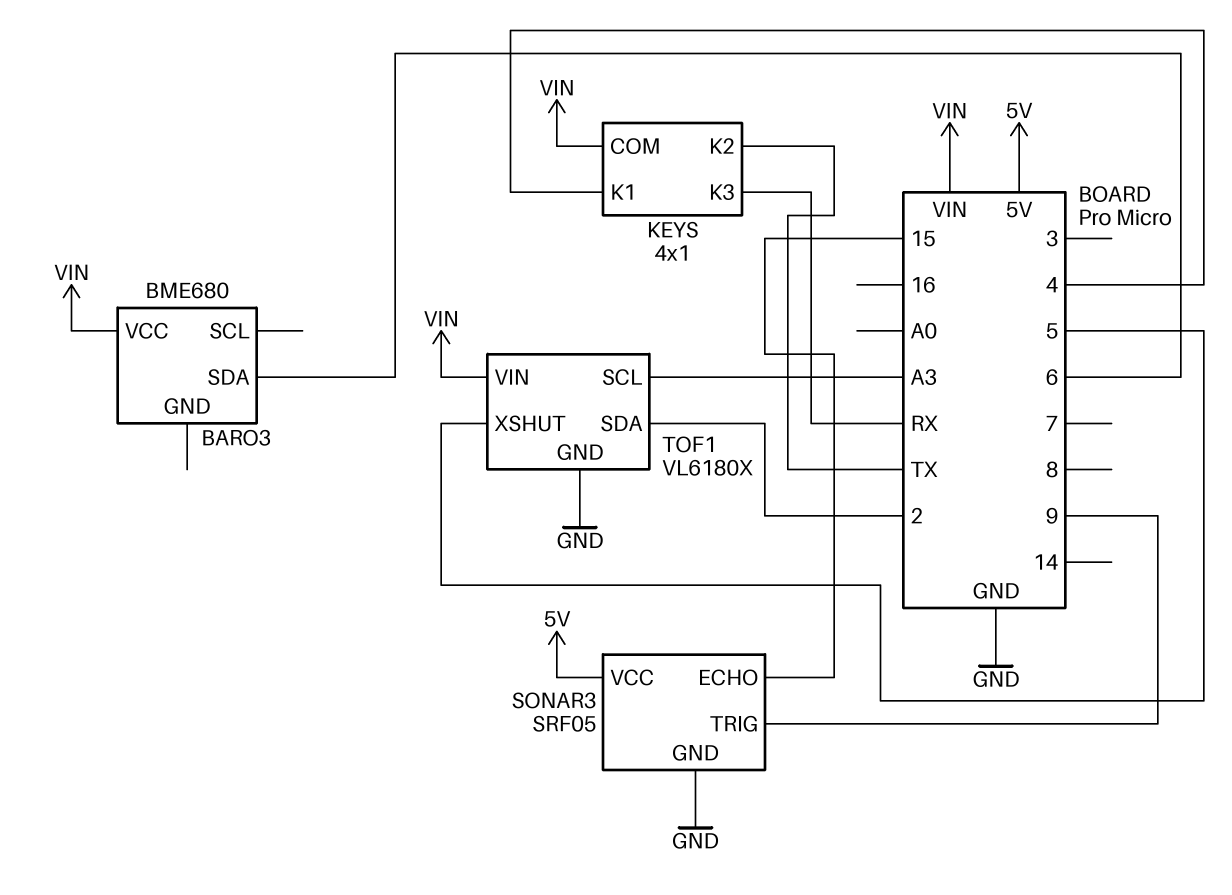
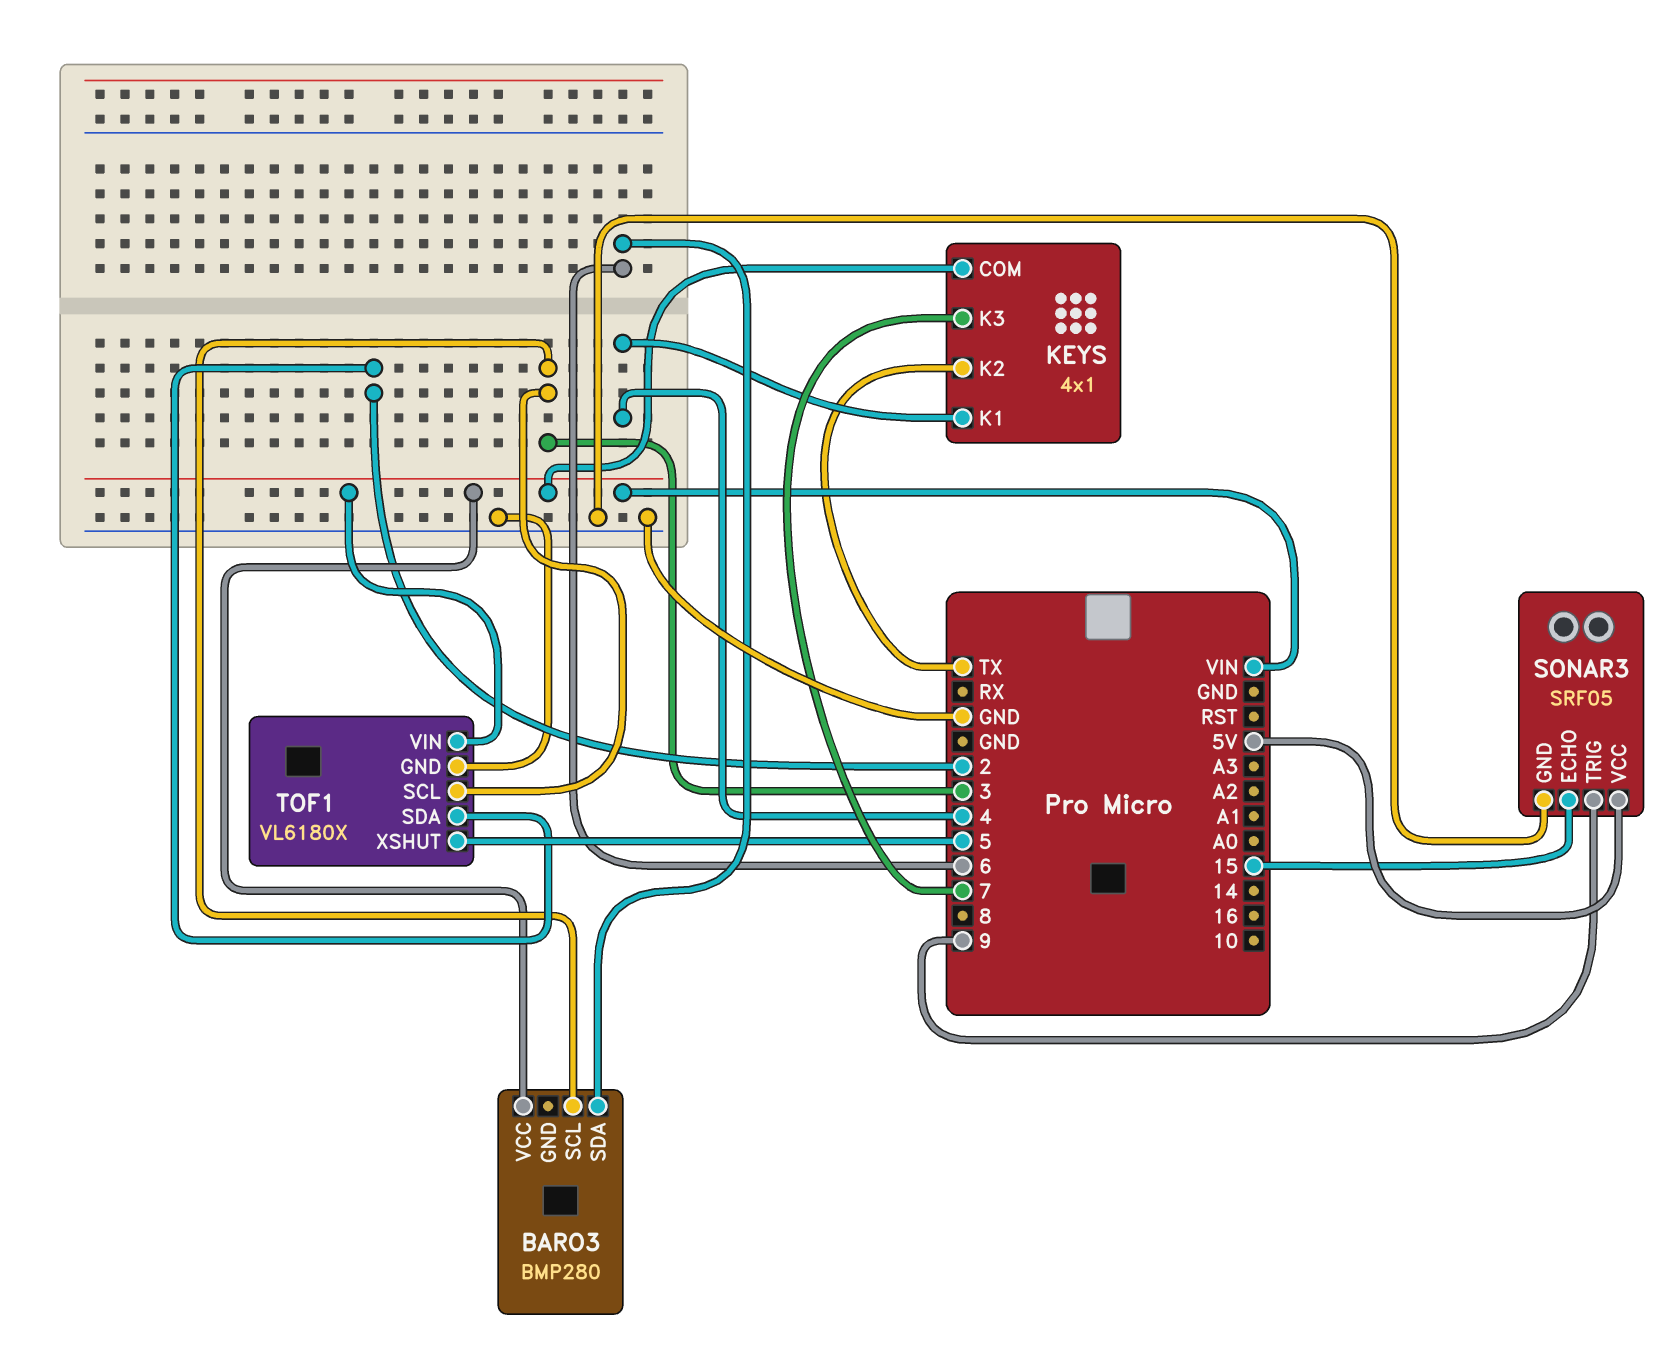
BARO3: BME680 -> BMP280
BARO3 pin SCL: none -> 3
KEYS pin K3: RX -> 7
TOF1 pin SCL: A3 -> 3

